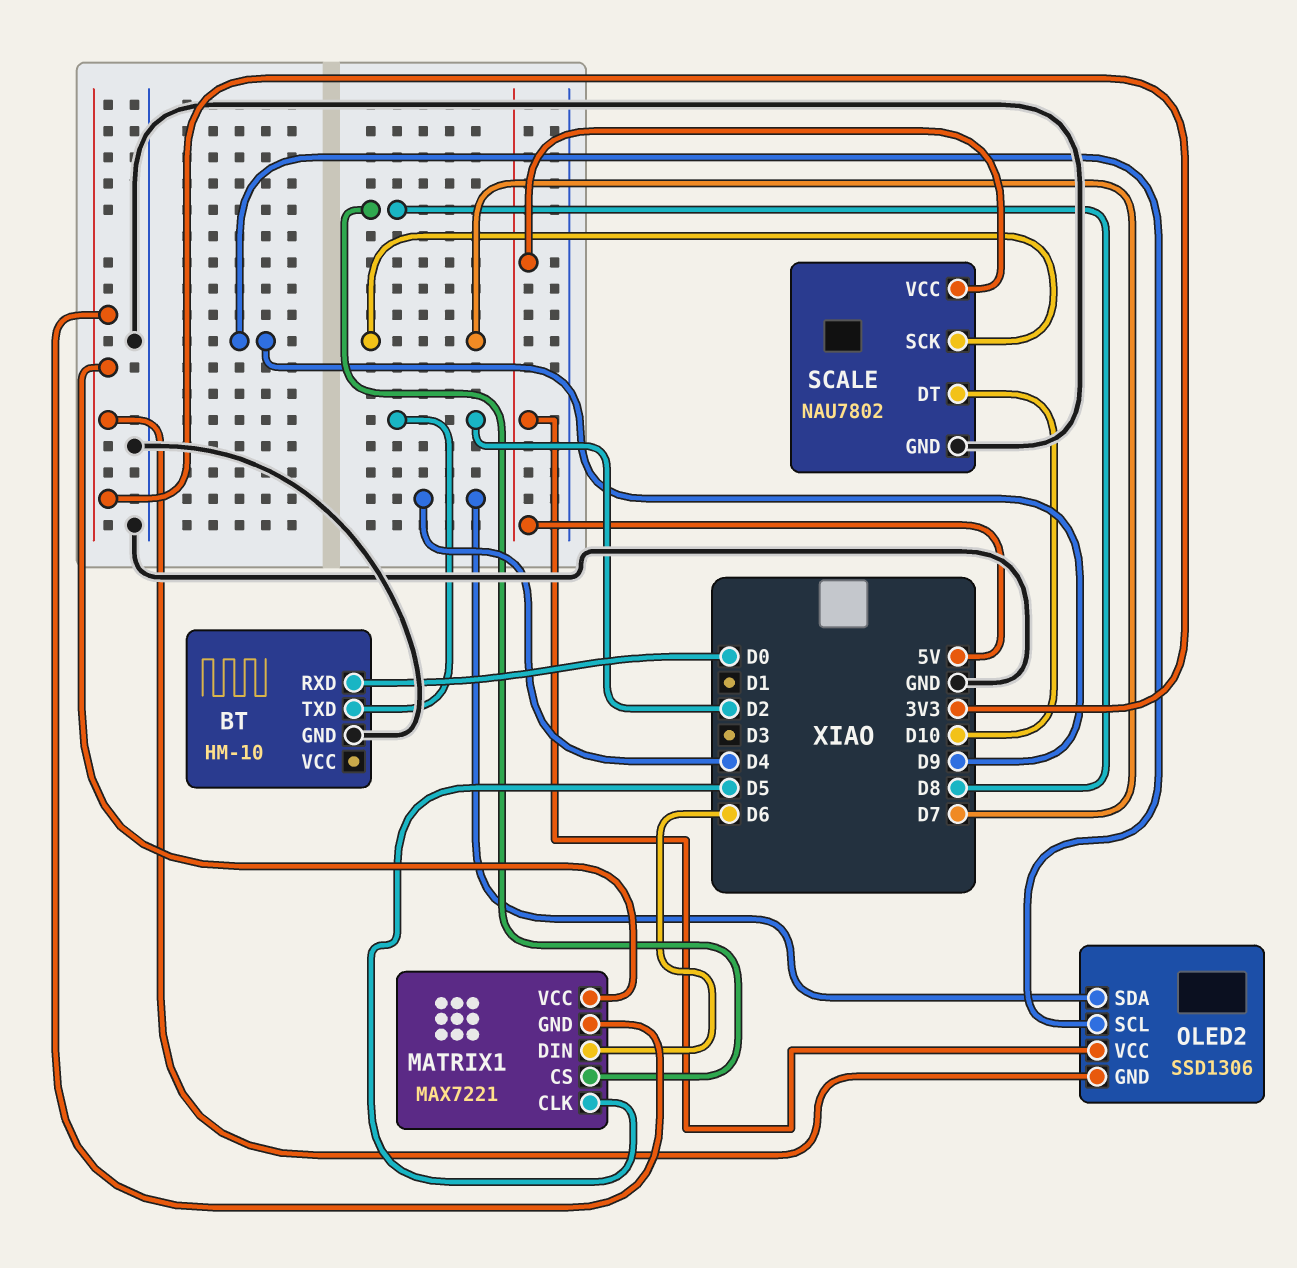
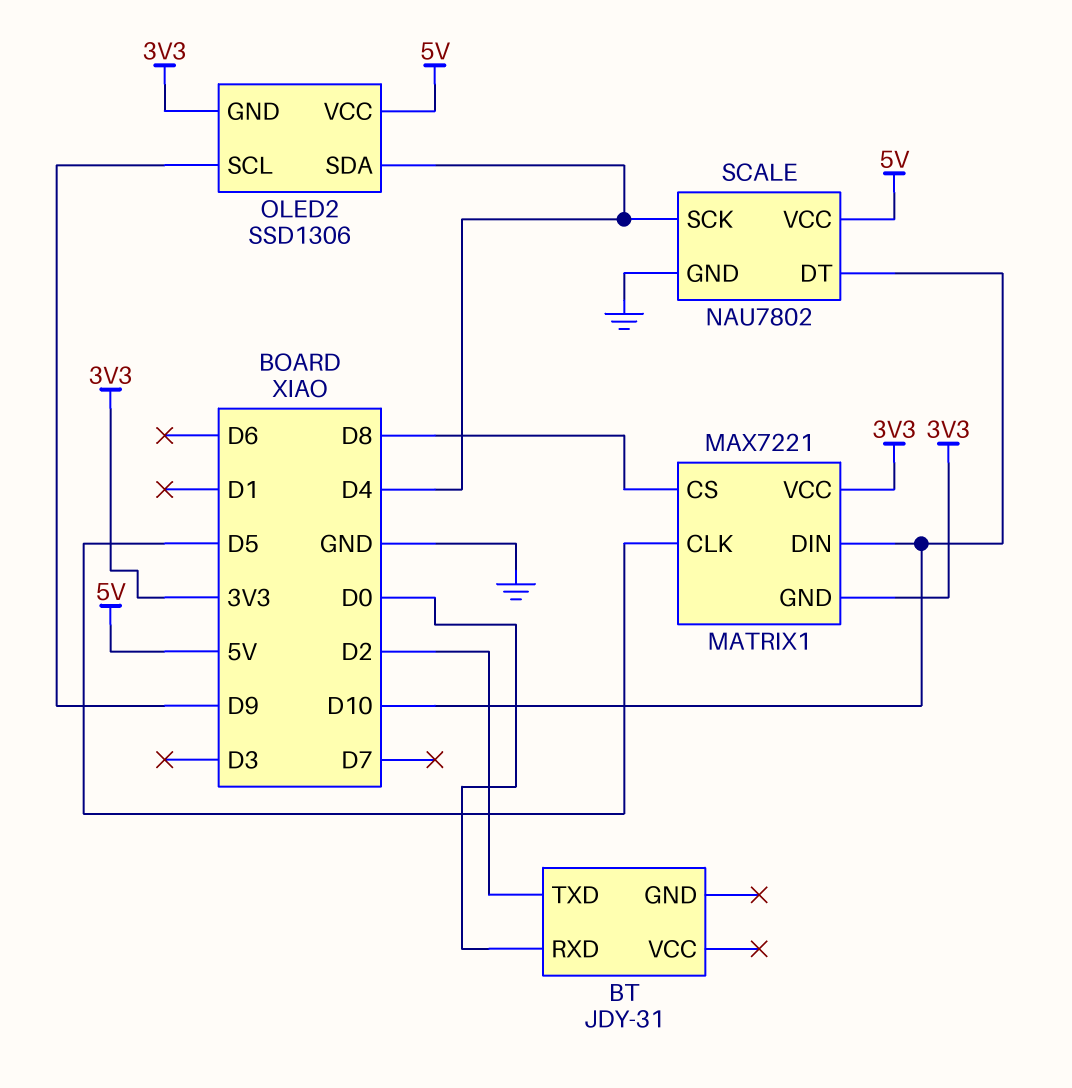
BT: HM-10 -> JDY-31
BT pin GND: GND -> none
MATRIX1 pin DIN: D6 -> D10
SCALE pin SCK: D7 -> D4

